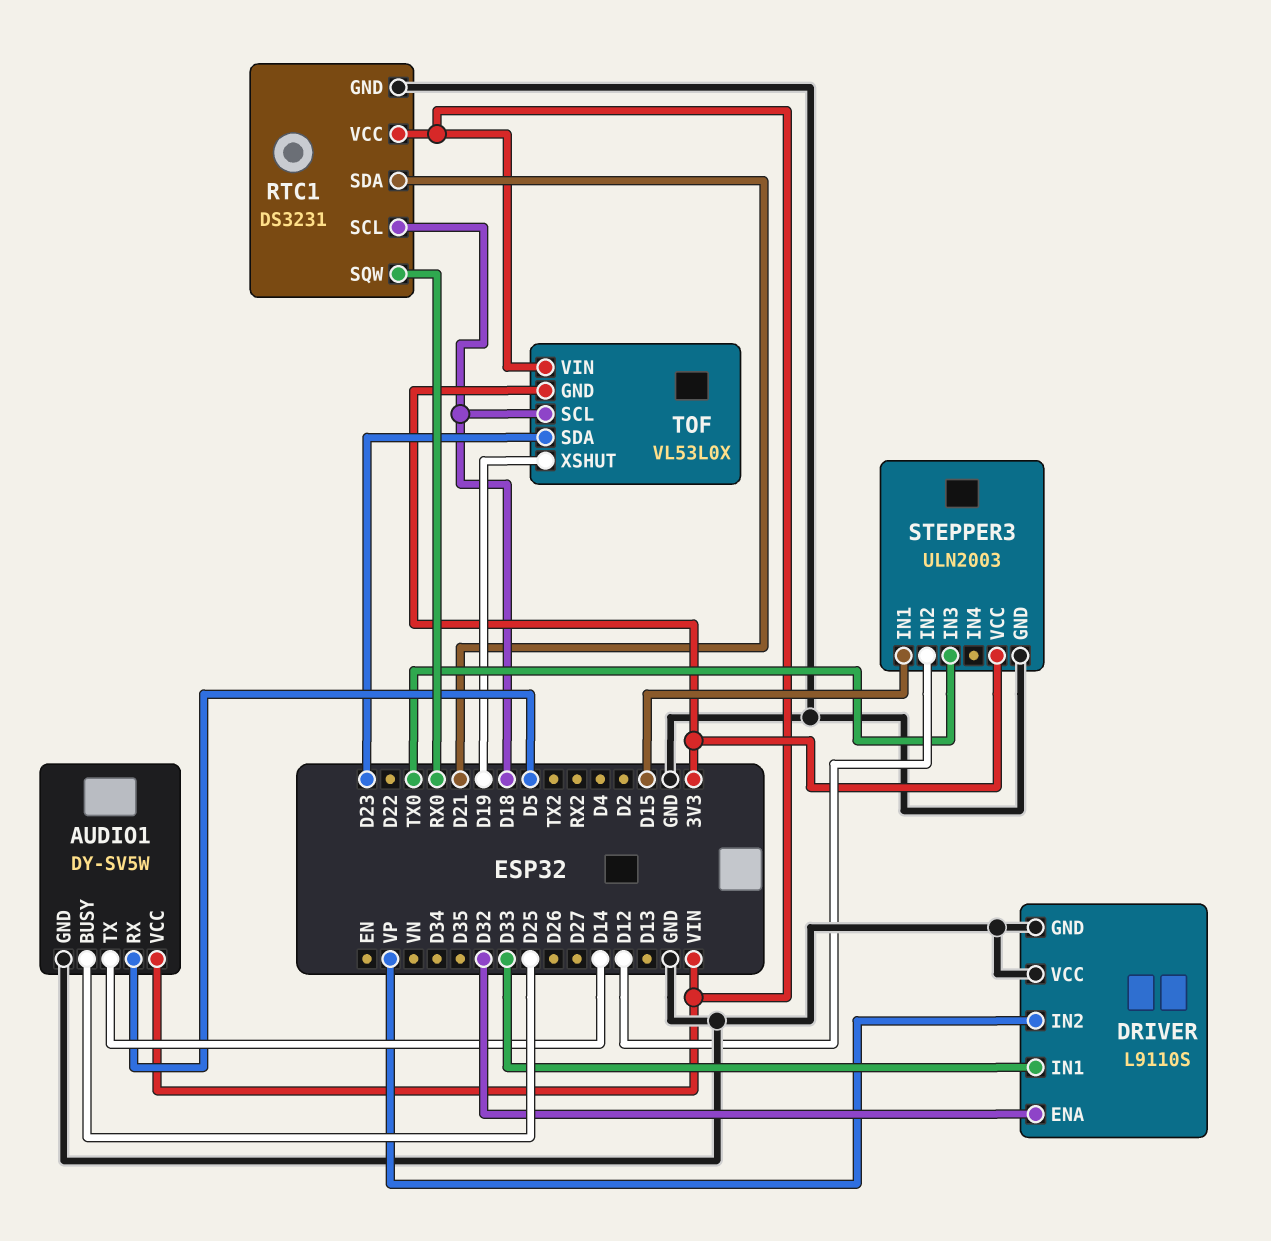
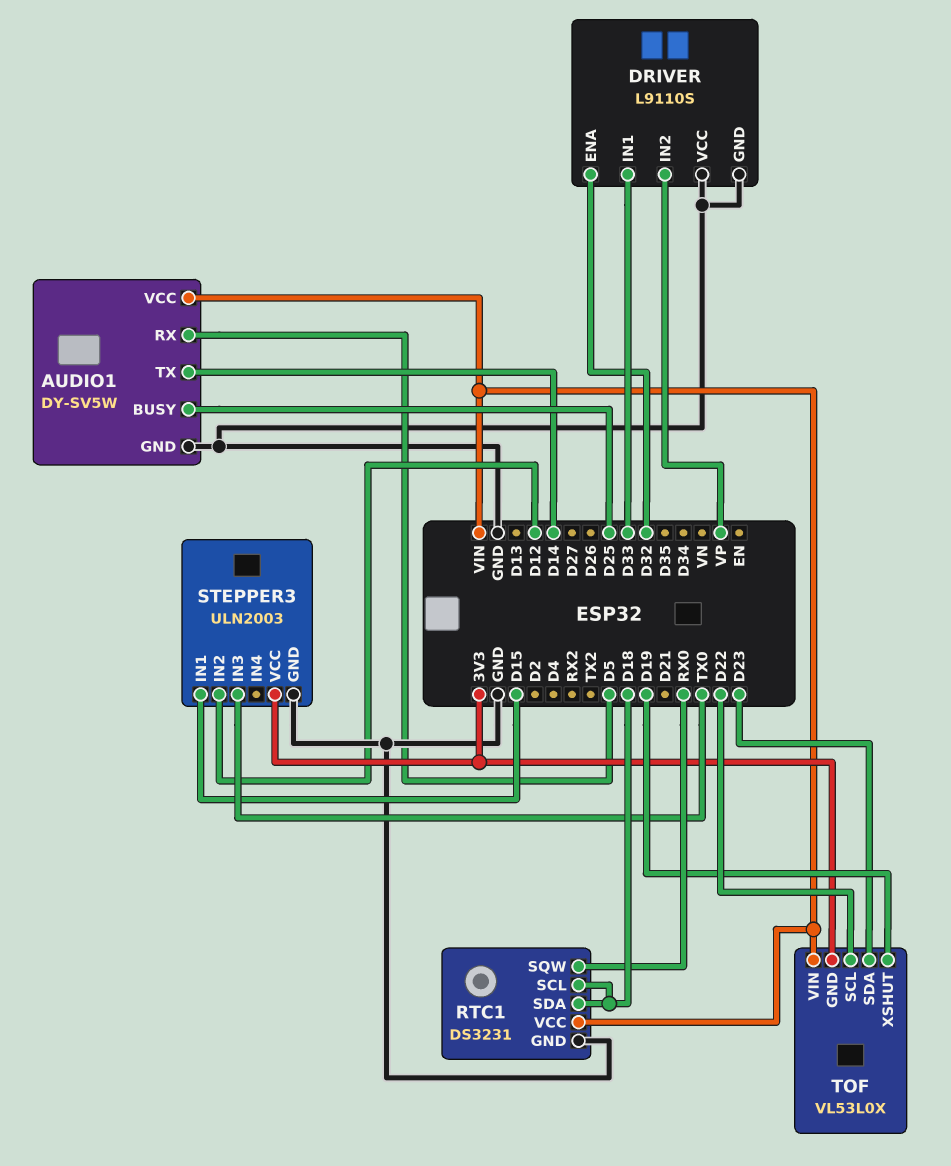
RTC1 pin SDA: D21 -> D18
TOF pin SCL: D18 -> D22

